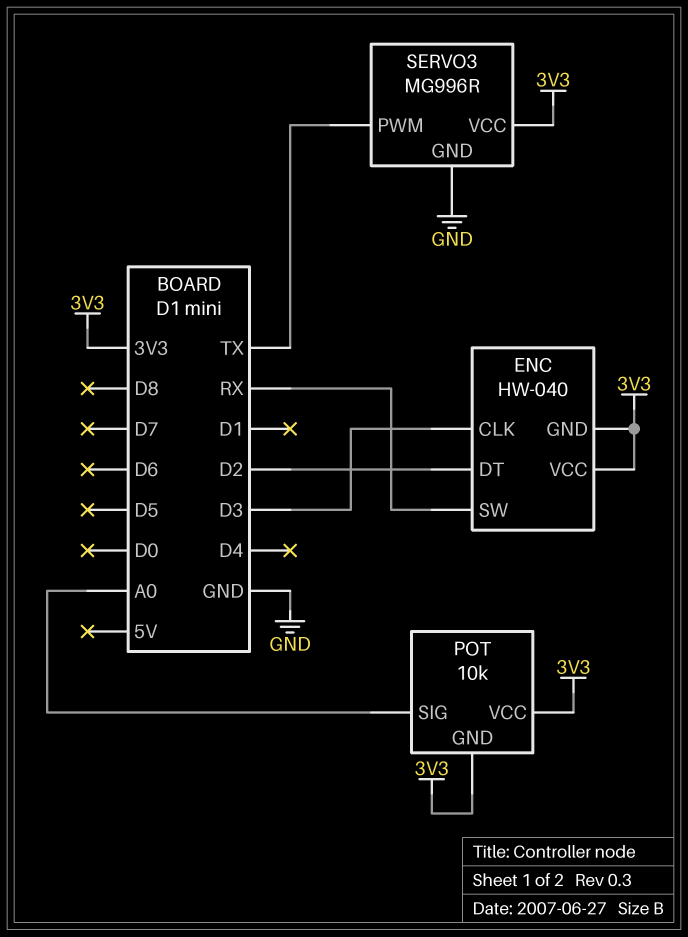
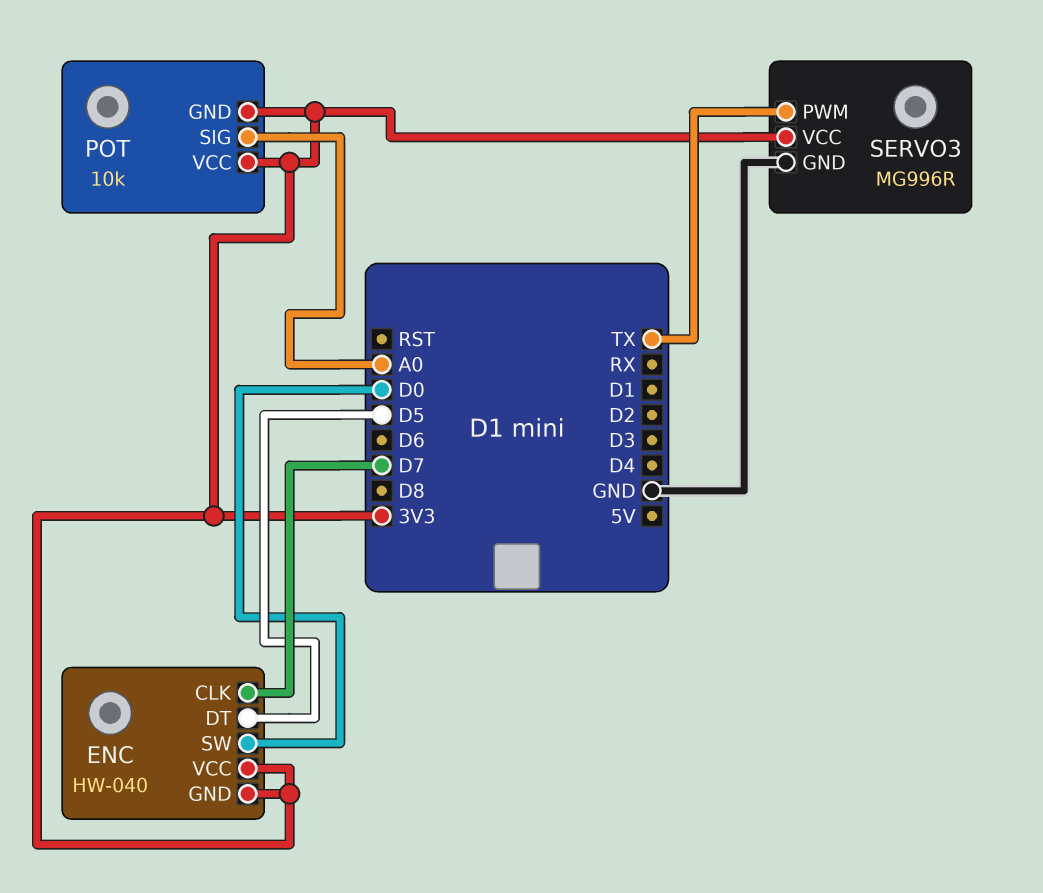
ENC pin CLK: D3 -> D7
ENC pin DT: D2 -> D5
ENC pin SW: RX -> D0

